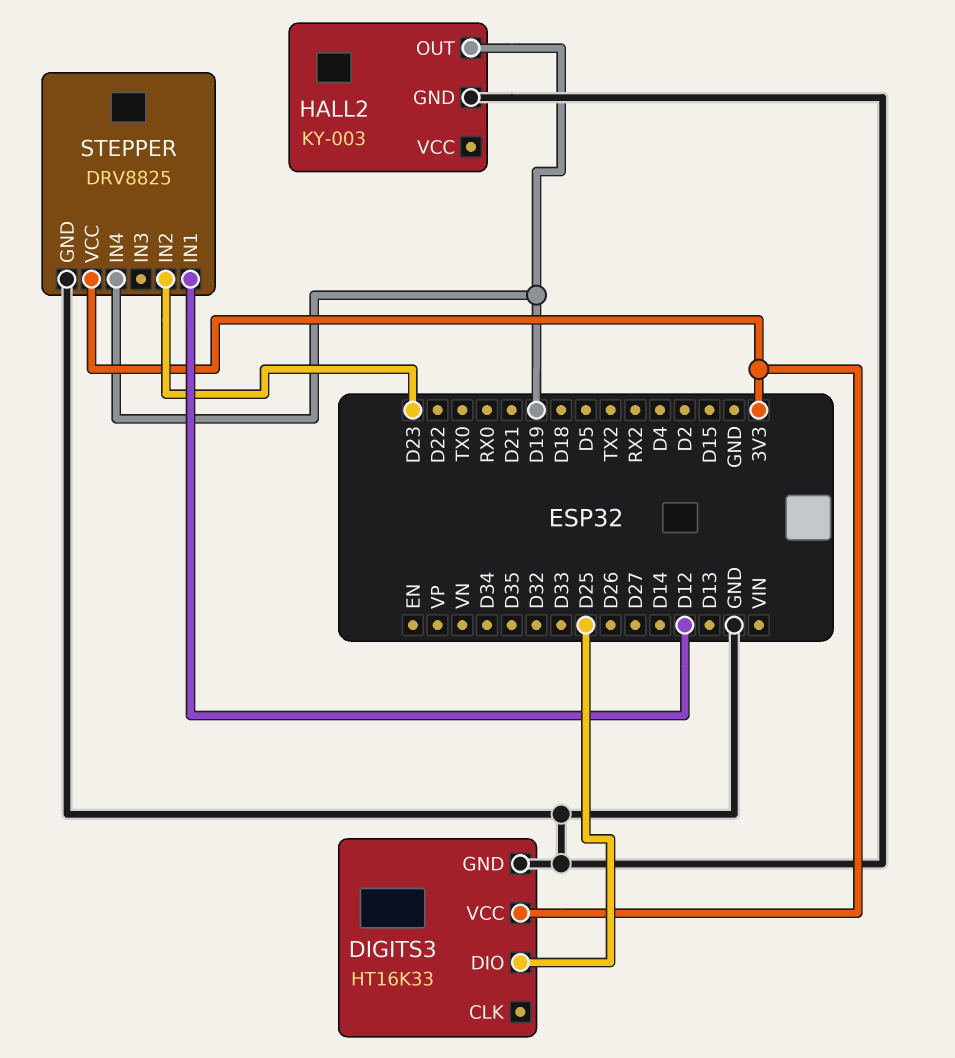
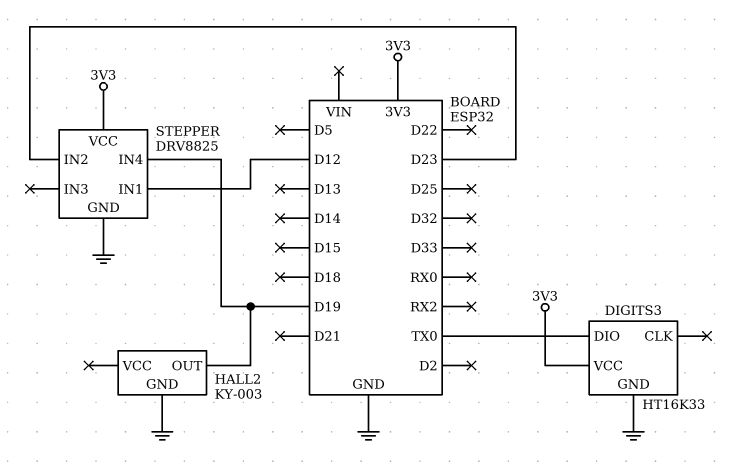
DIGITS3 pin DIO: D25 -> TX0

